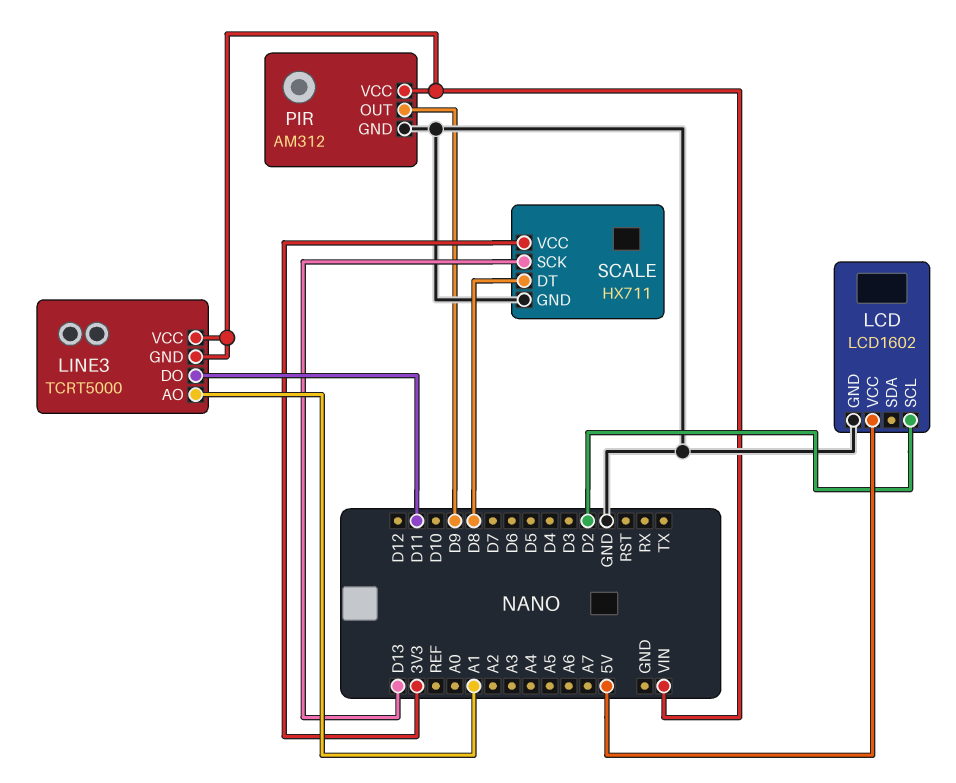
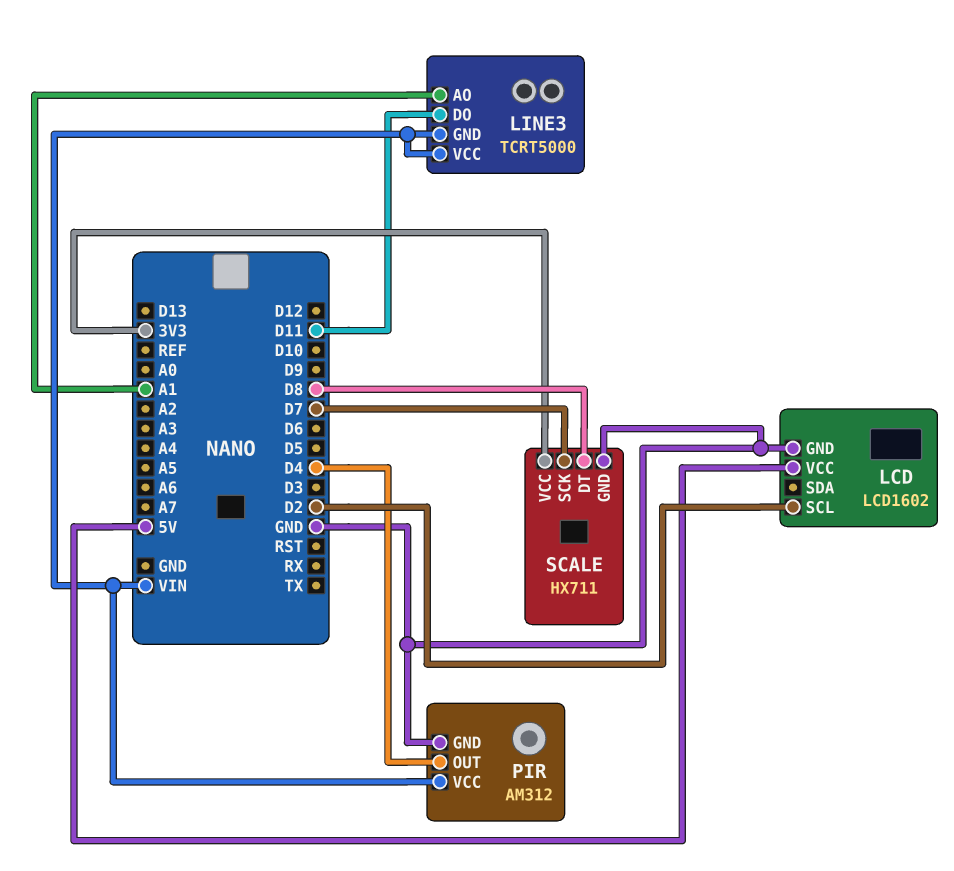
PIR pin OUT: D9 -> D4
SCALE pin SCK: D13 -> D7

